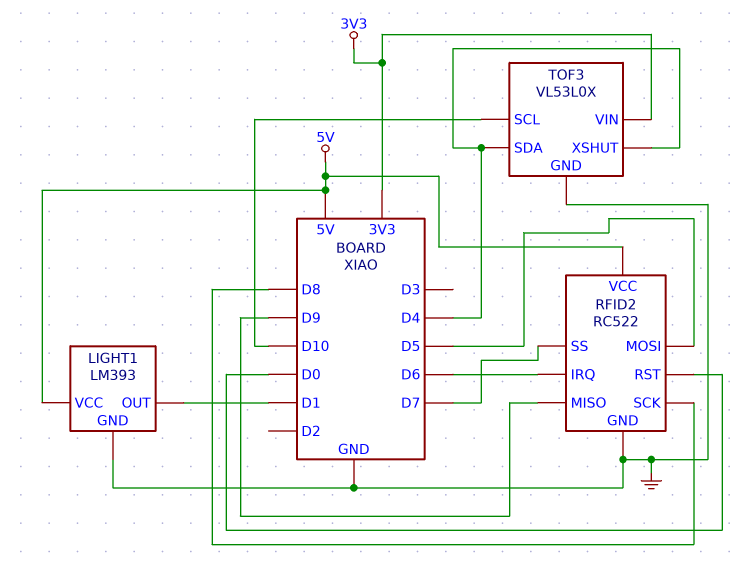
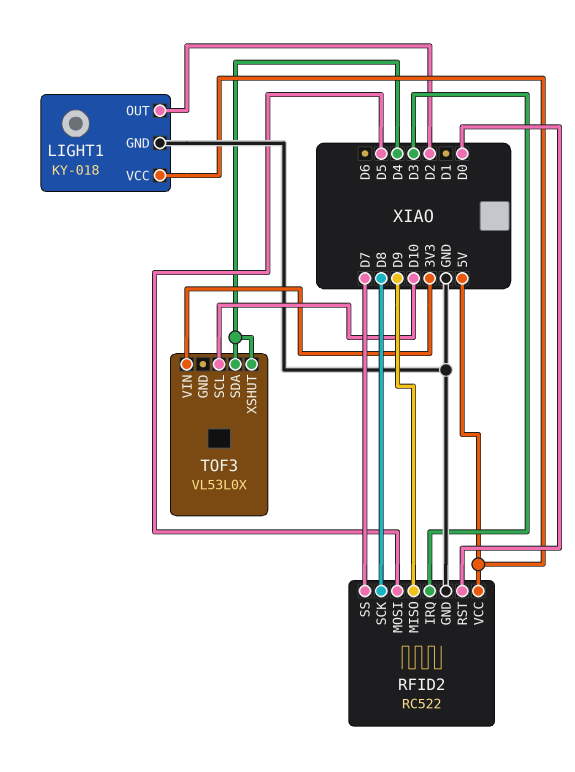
LIGHT1: LM393 -> KY-018
LIGHT1 pin OUT: D1 -> D2
RFID2 pin IRQ: D6 -> D3
TOF3 pin GND: GND -> none

